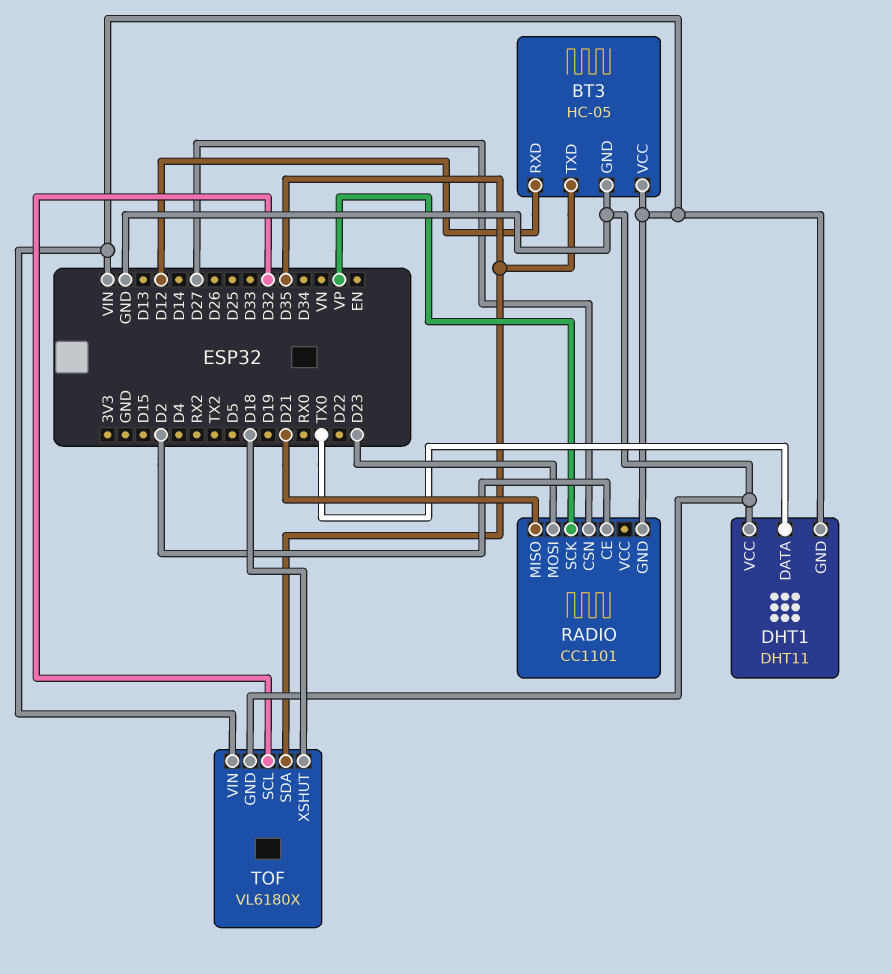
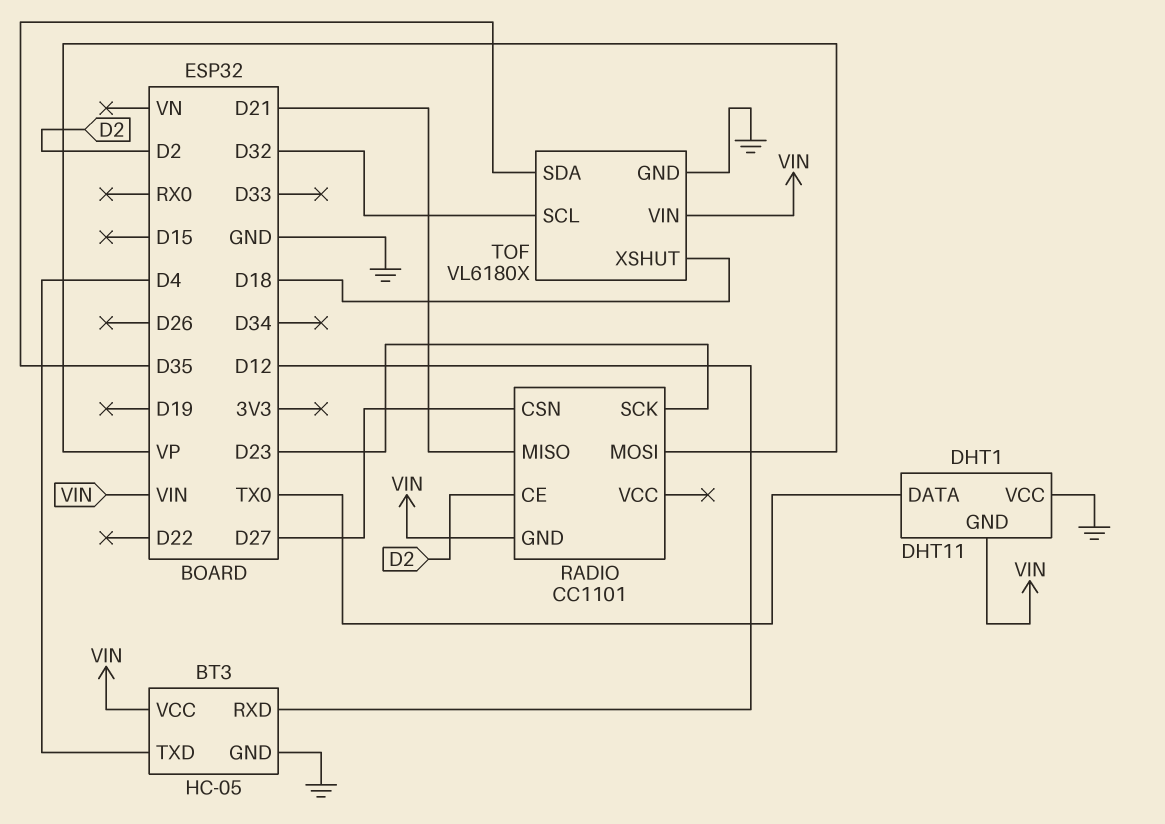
BT3 pin TXD: D35 -> D4
RADIO pin MOSI: D23 -> VP
RADIO pin SCK: VP -> D23

